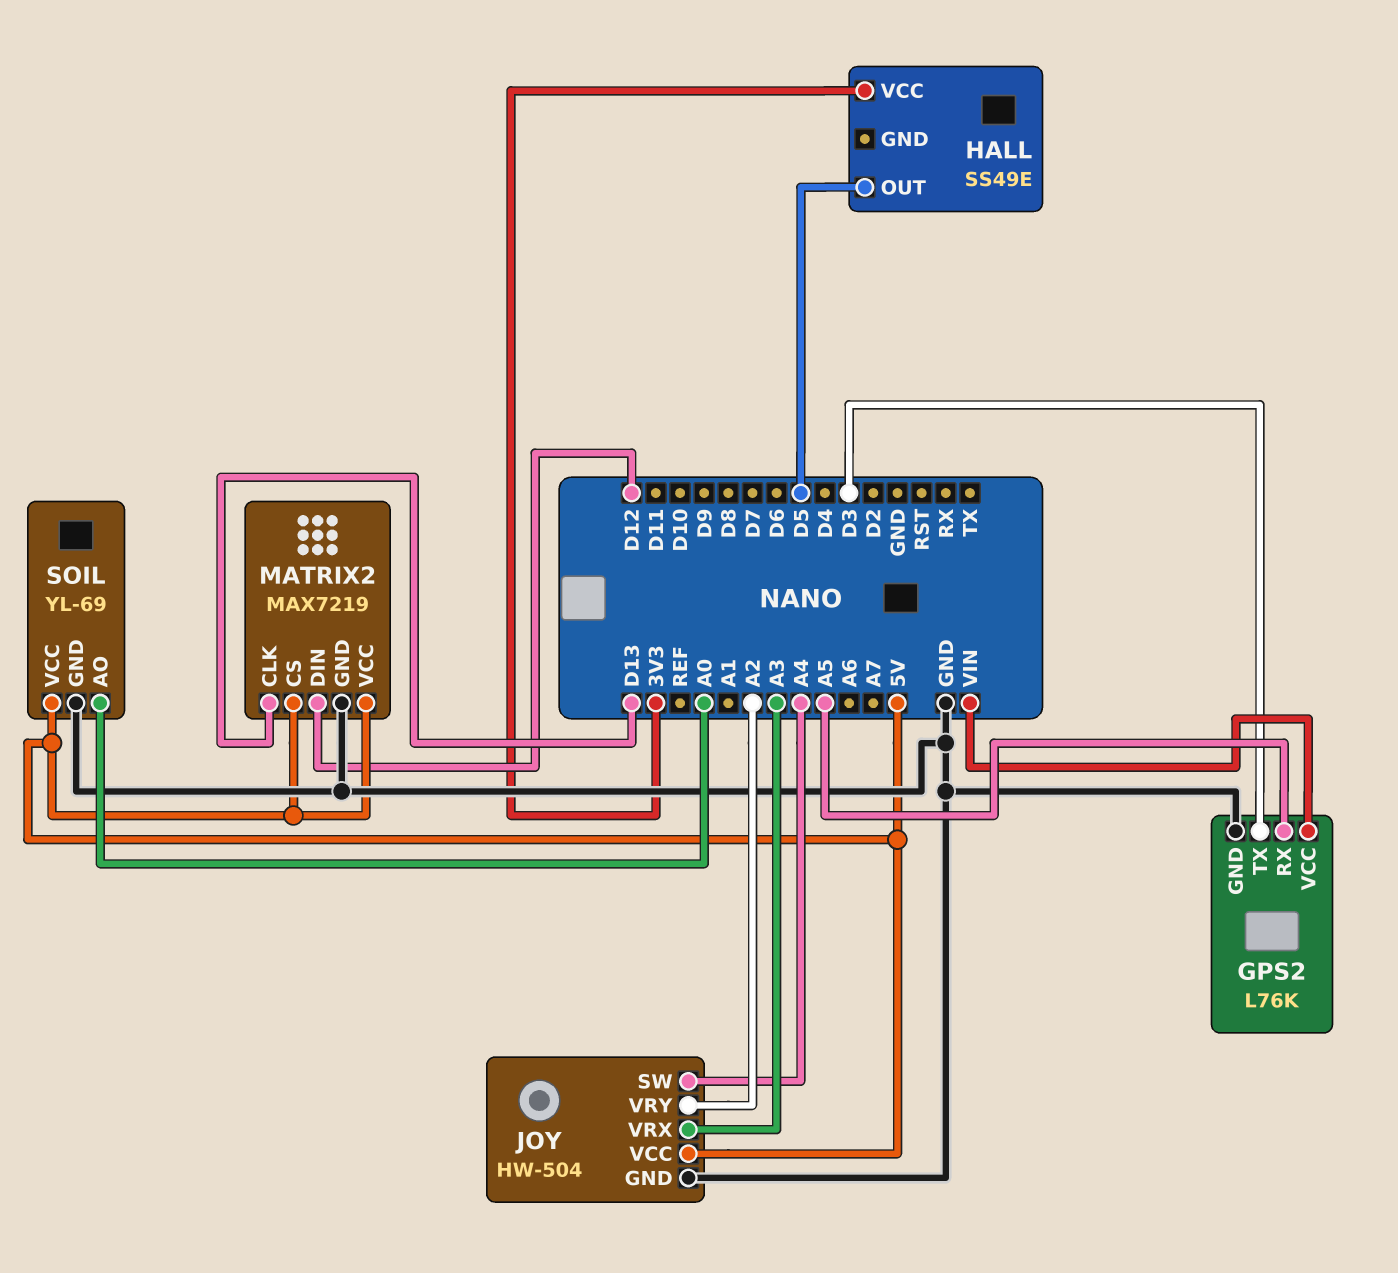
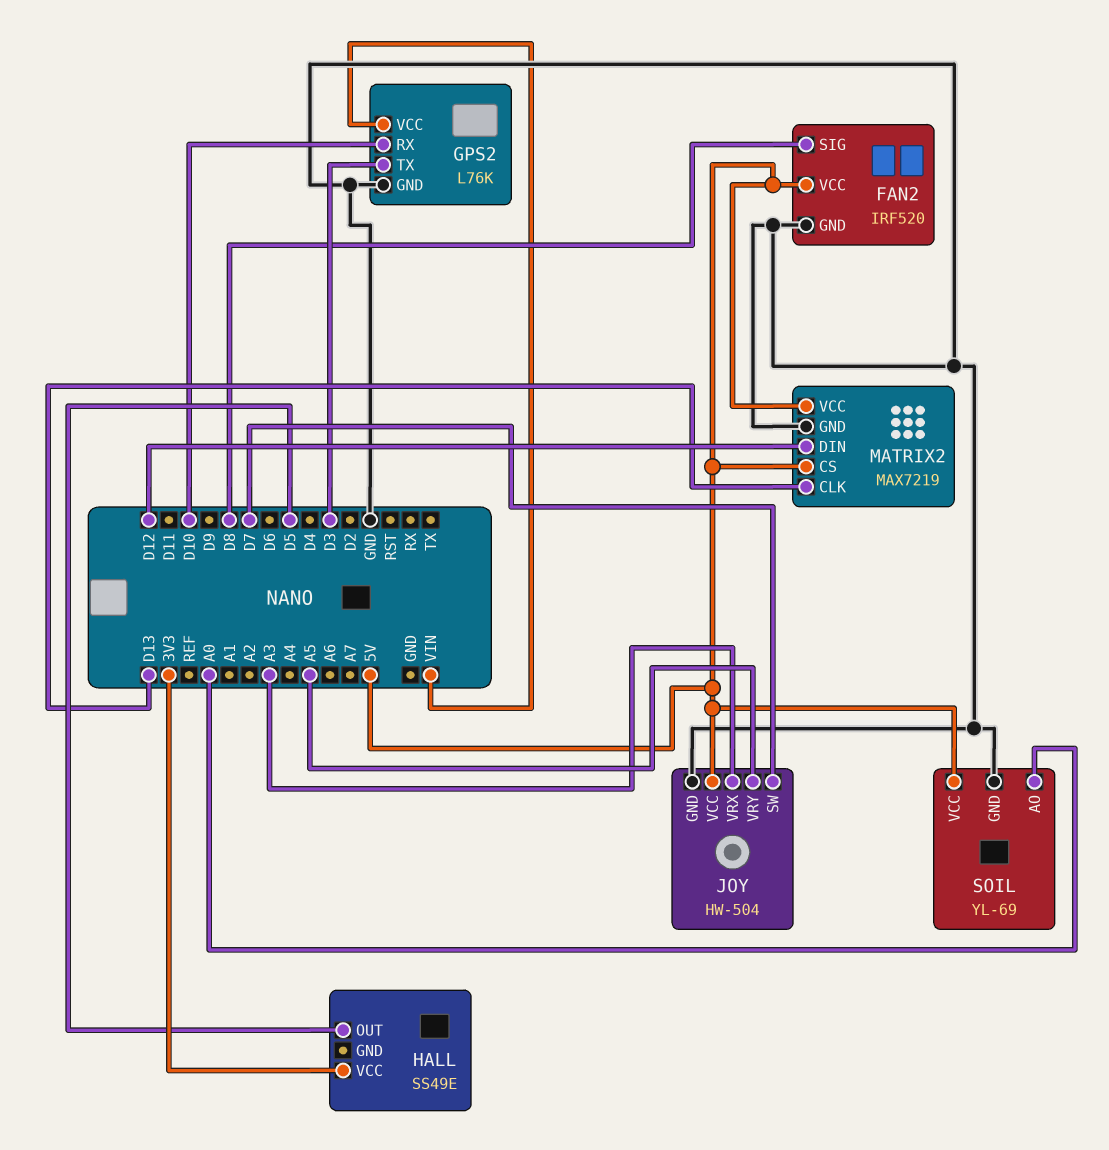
FAN2: none -> IRF520
FAN2 pin GND: none -> GND
FAN2 pin SIG: none -> D8
FAN2 pin VCC: none -> 5V
GPS2 pin RX: A5 -> D10
JOY pin SW: A4 -> D7
JOY pin VRY: A2 -> A5

